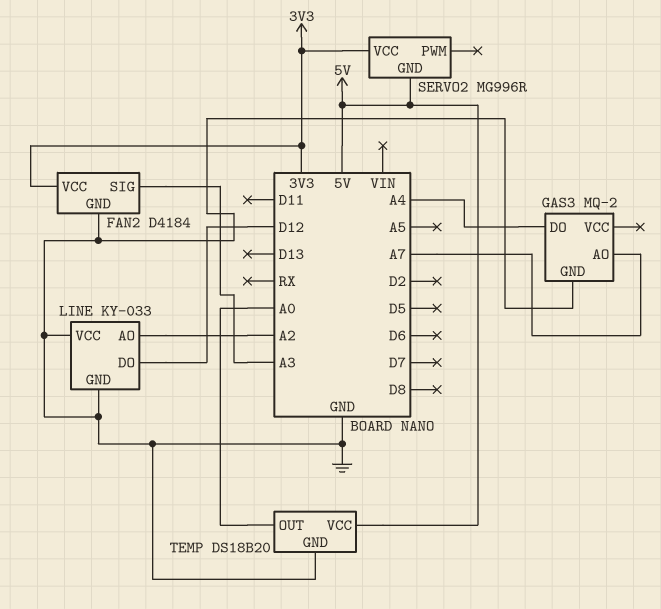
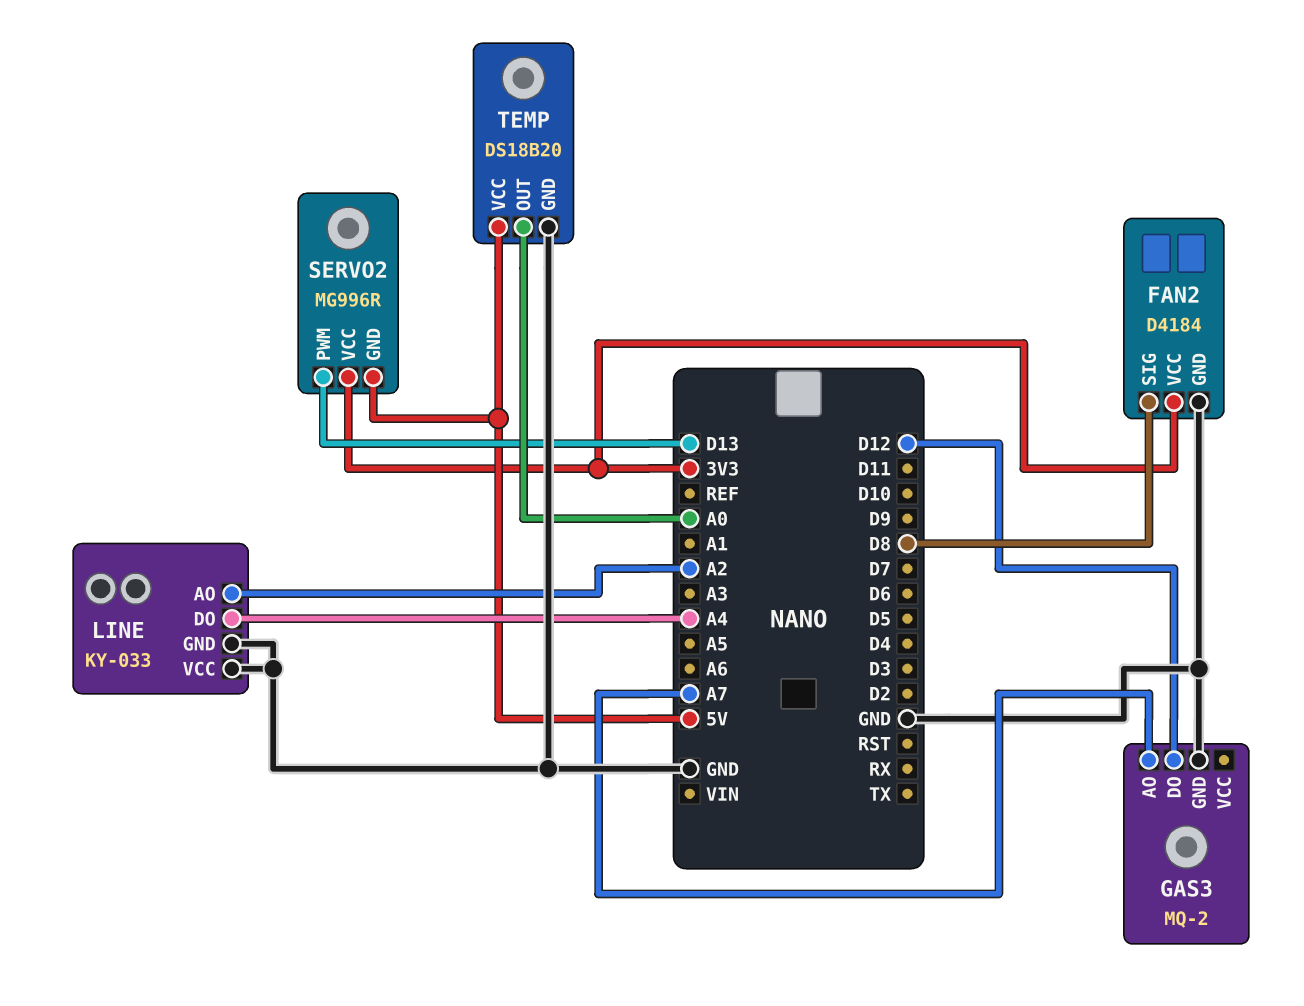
FAN2 pin SIG: A3 -> D8
GAS3 pin DO: A4 -> D12
LINE pin DO: D12 -> A4
SERVO2 pin PWM: none -> D13

